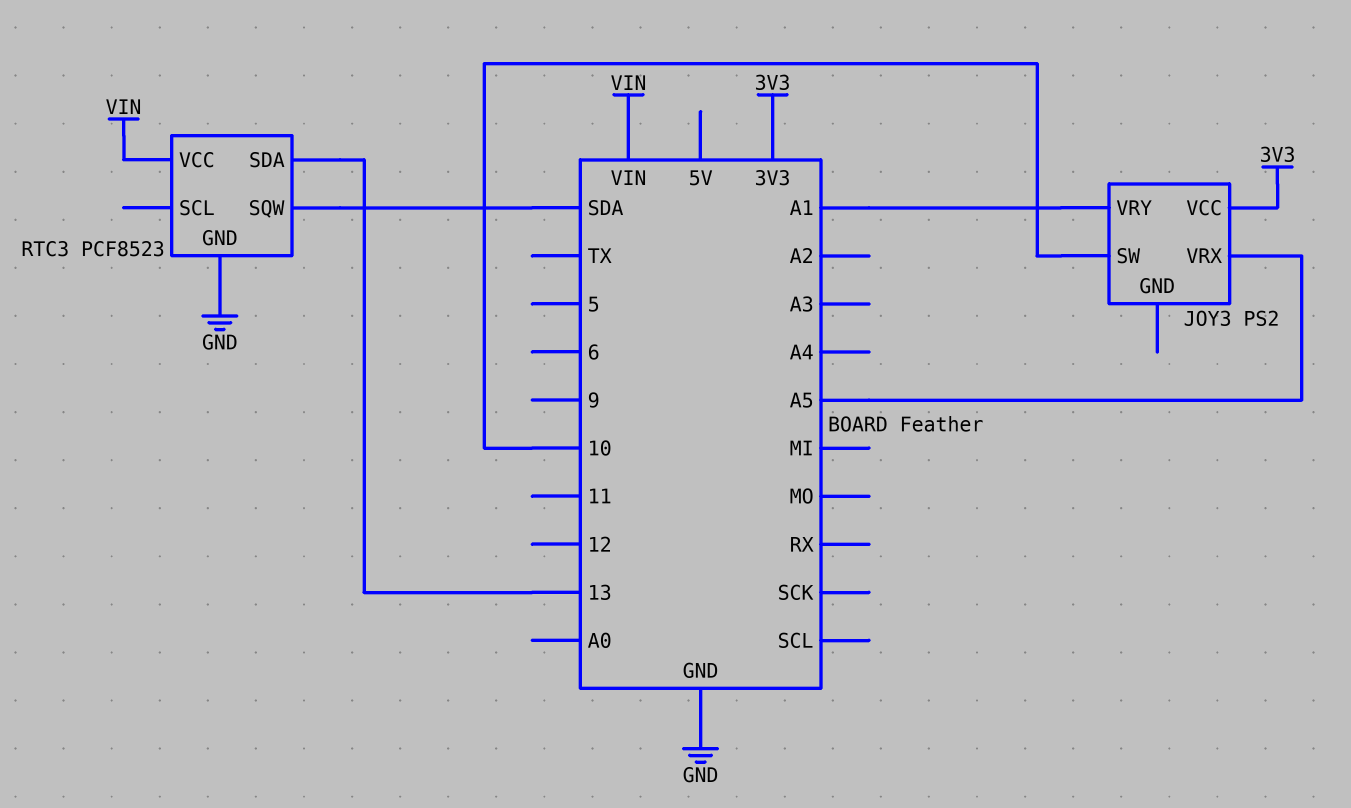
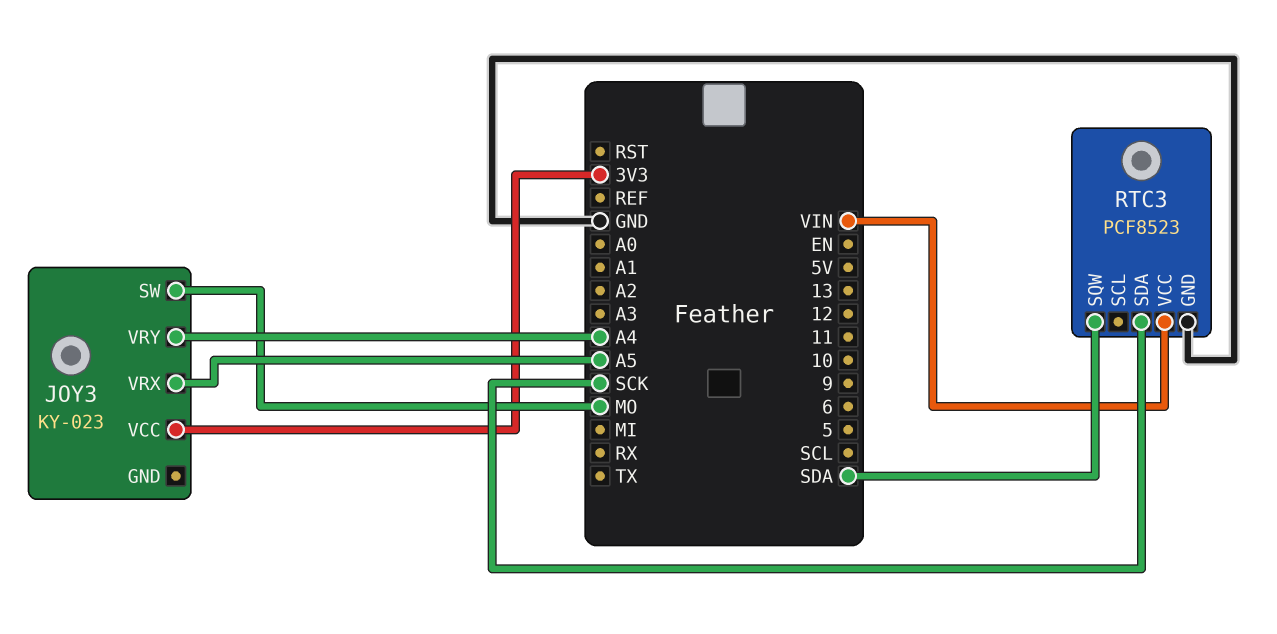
JOY3: PS2 -> KY-023
JOY3 pin SW: 10 -> MO
JOY3 pin VRY: A1 -> A4
RTC3 pin SDA: 13 -> SCK

